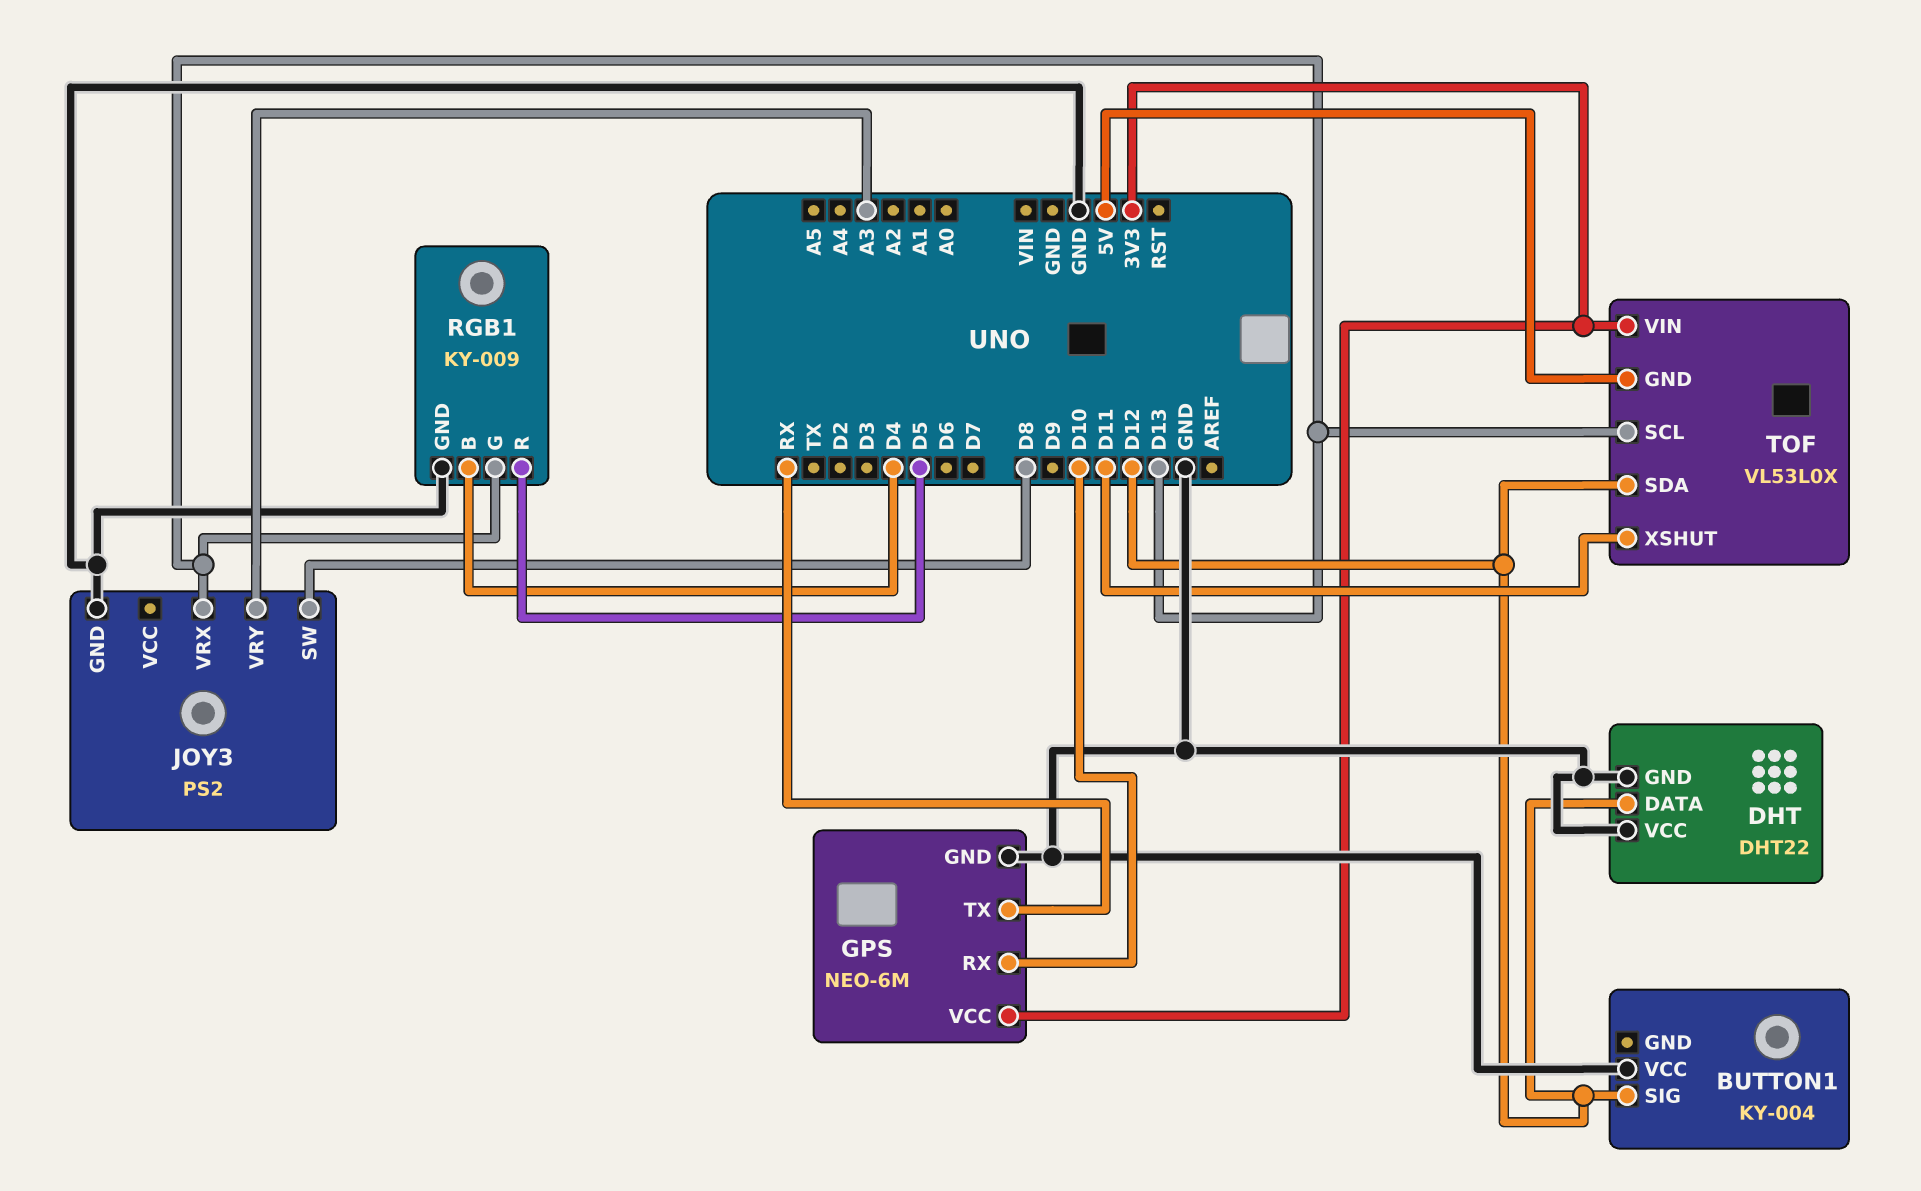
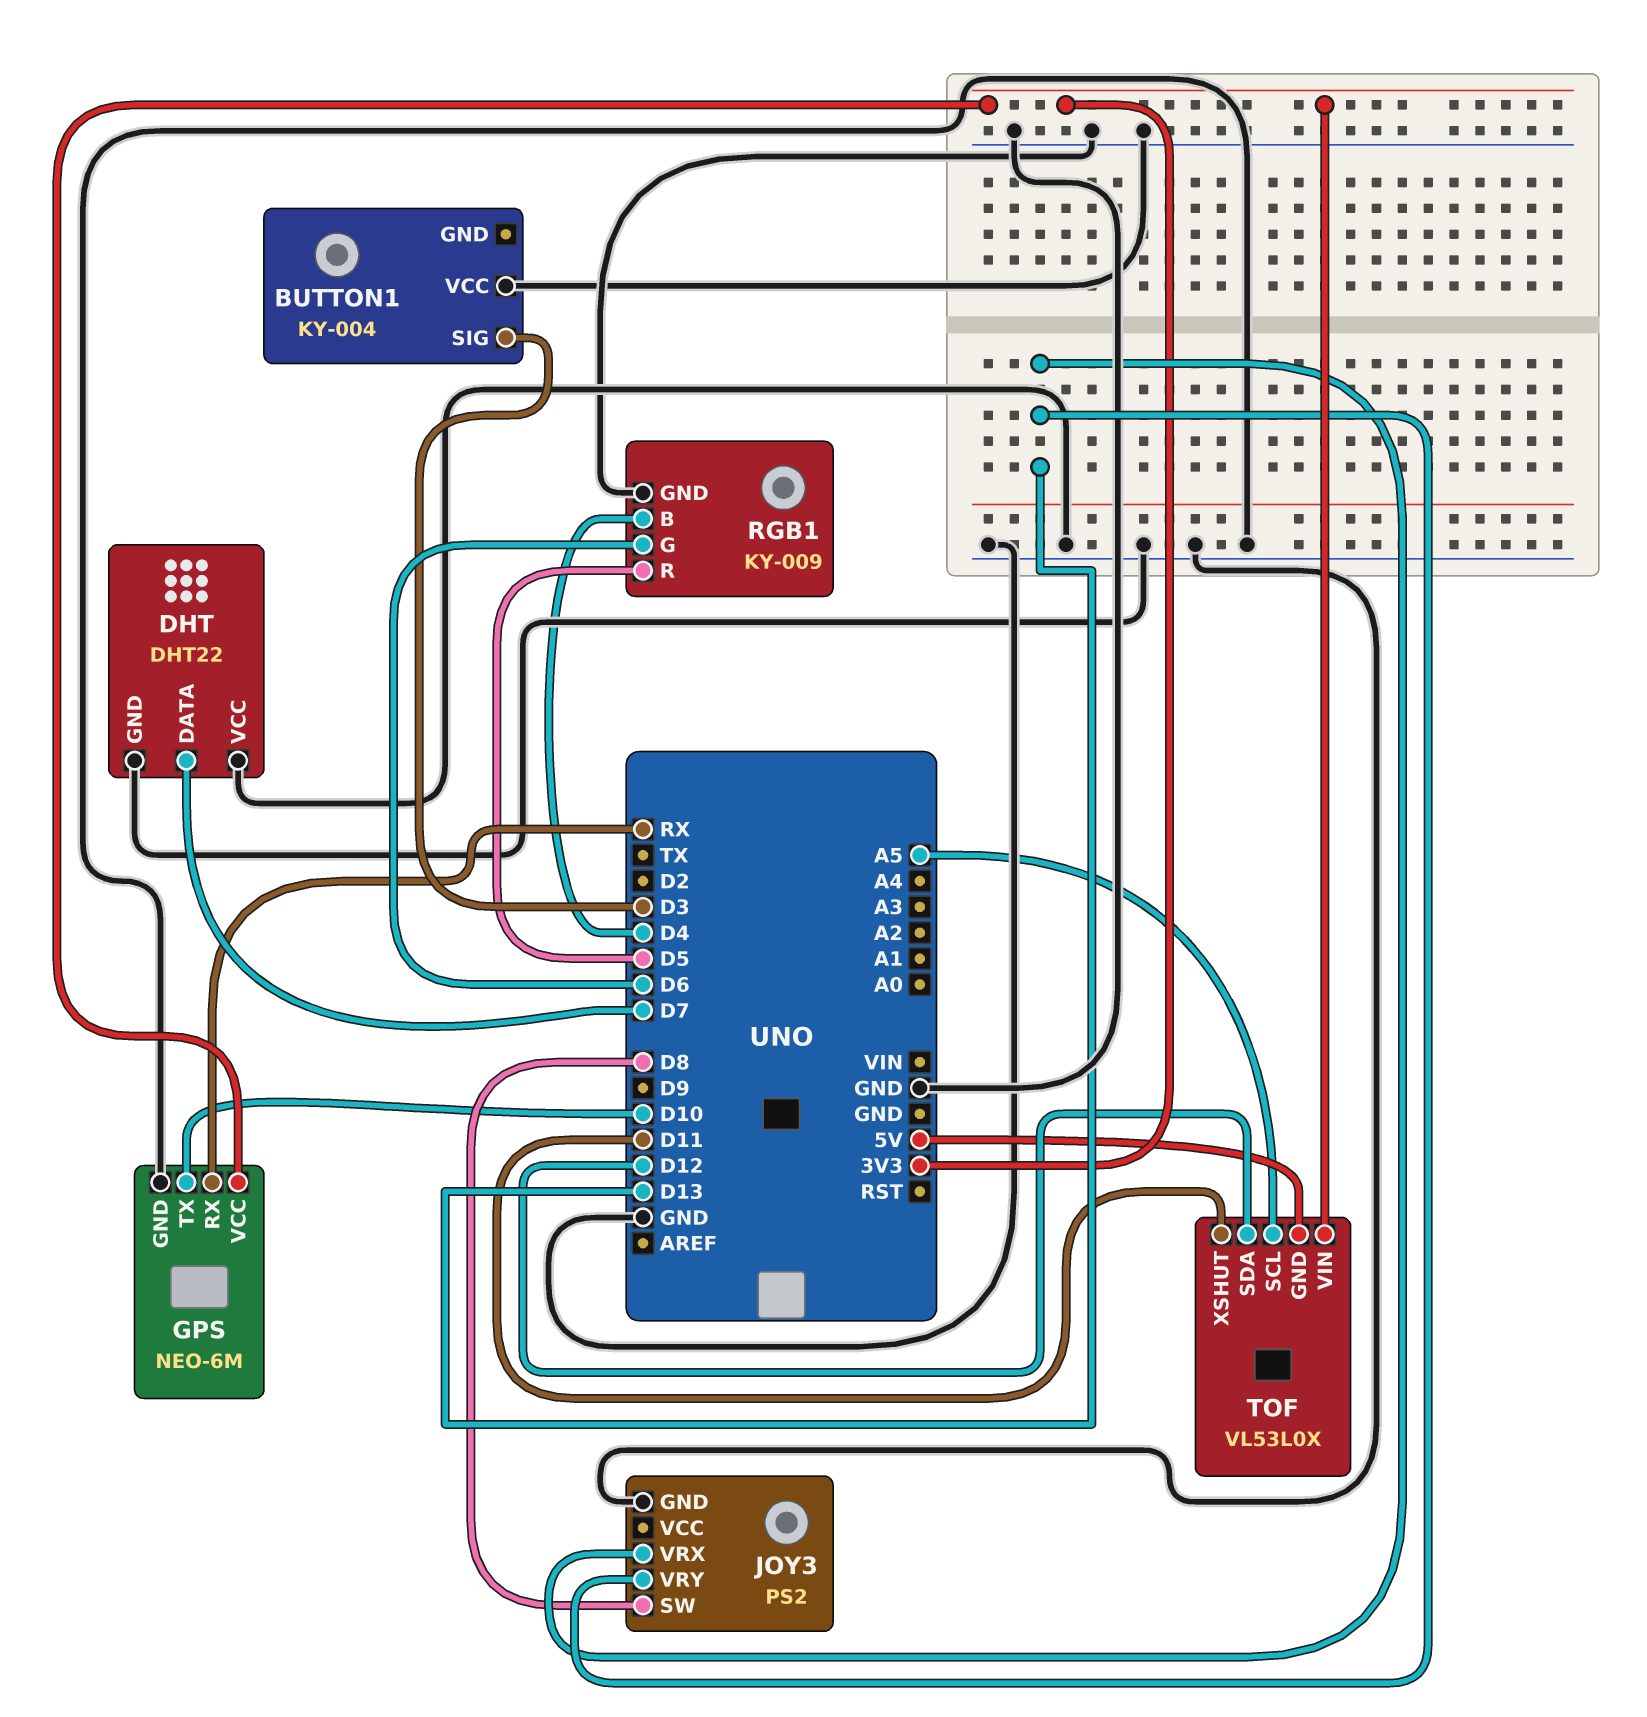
BUTTON1 pin SIG: D12 -> D3
DHT pin DATA: D12 -> D7
GPS pin RX: D10 -> RX
GPS pin TX: RX -> D10
JOY3 pin VRY: A3 -> D13
RGB1 pin G: D13 -> D6
TOF pin SCL: D13 -> A5

